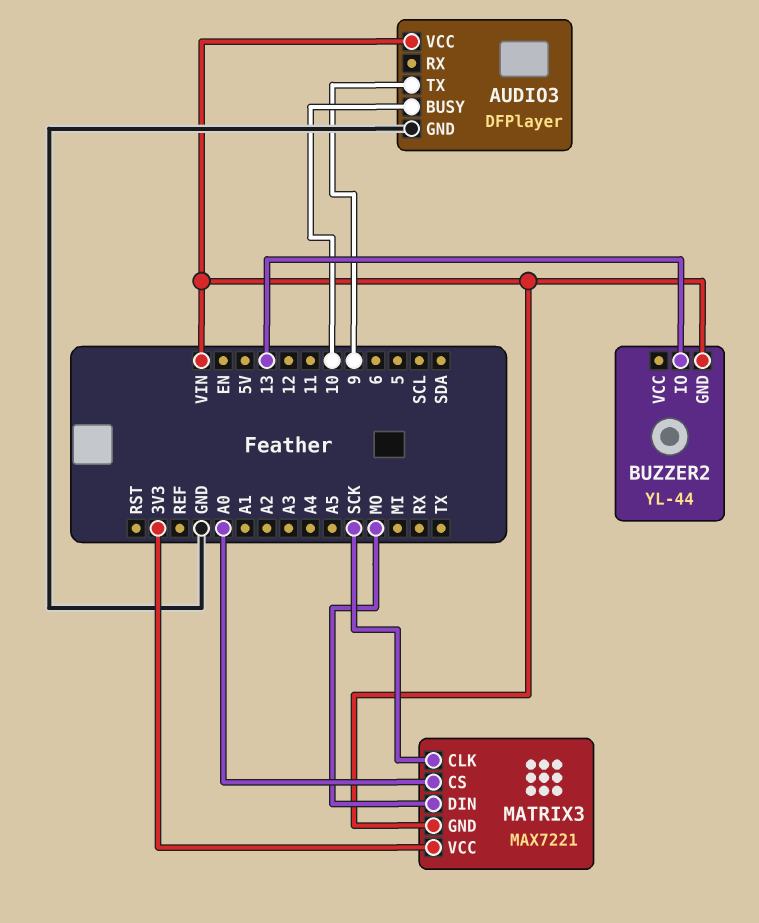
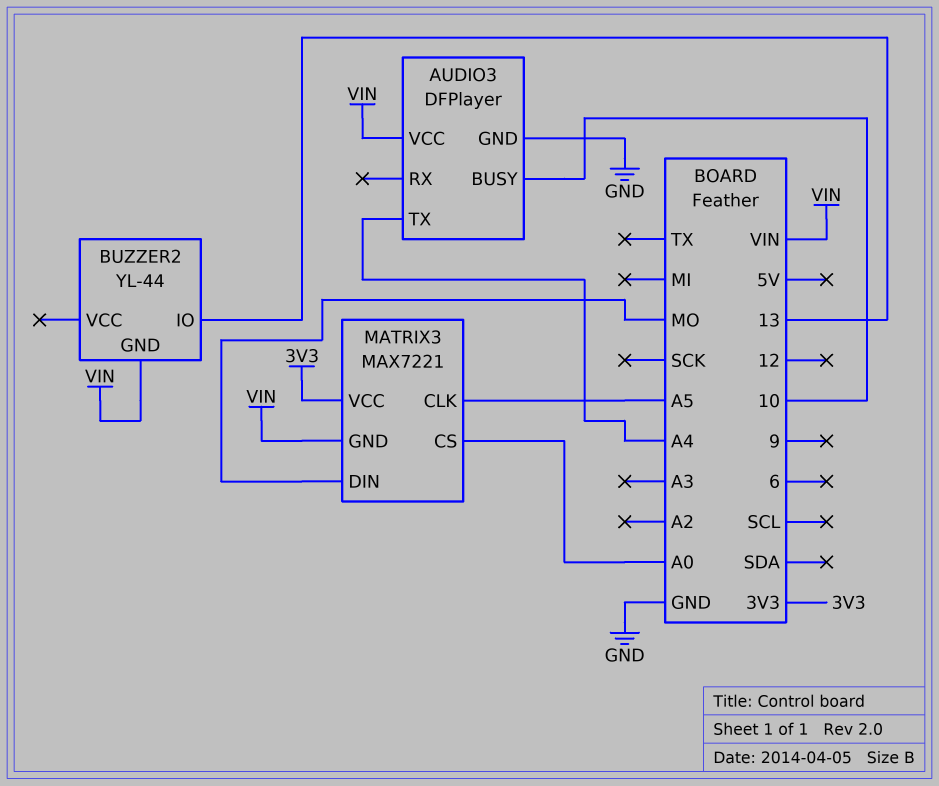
AUDIO3 pin TX: 9 -> A4
MATRIX3 pin CLK: SCK -> A5

